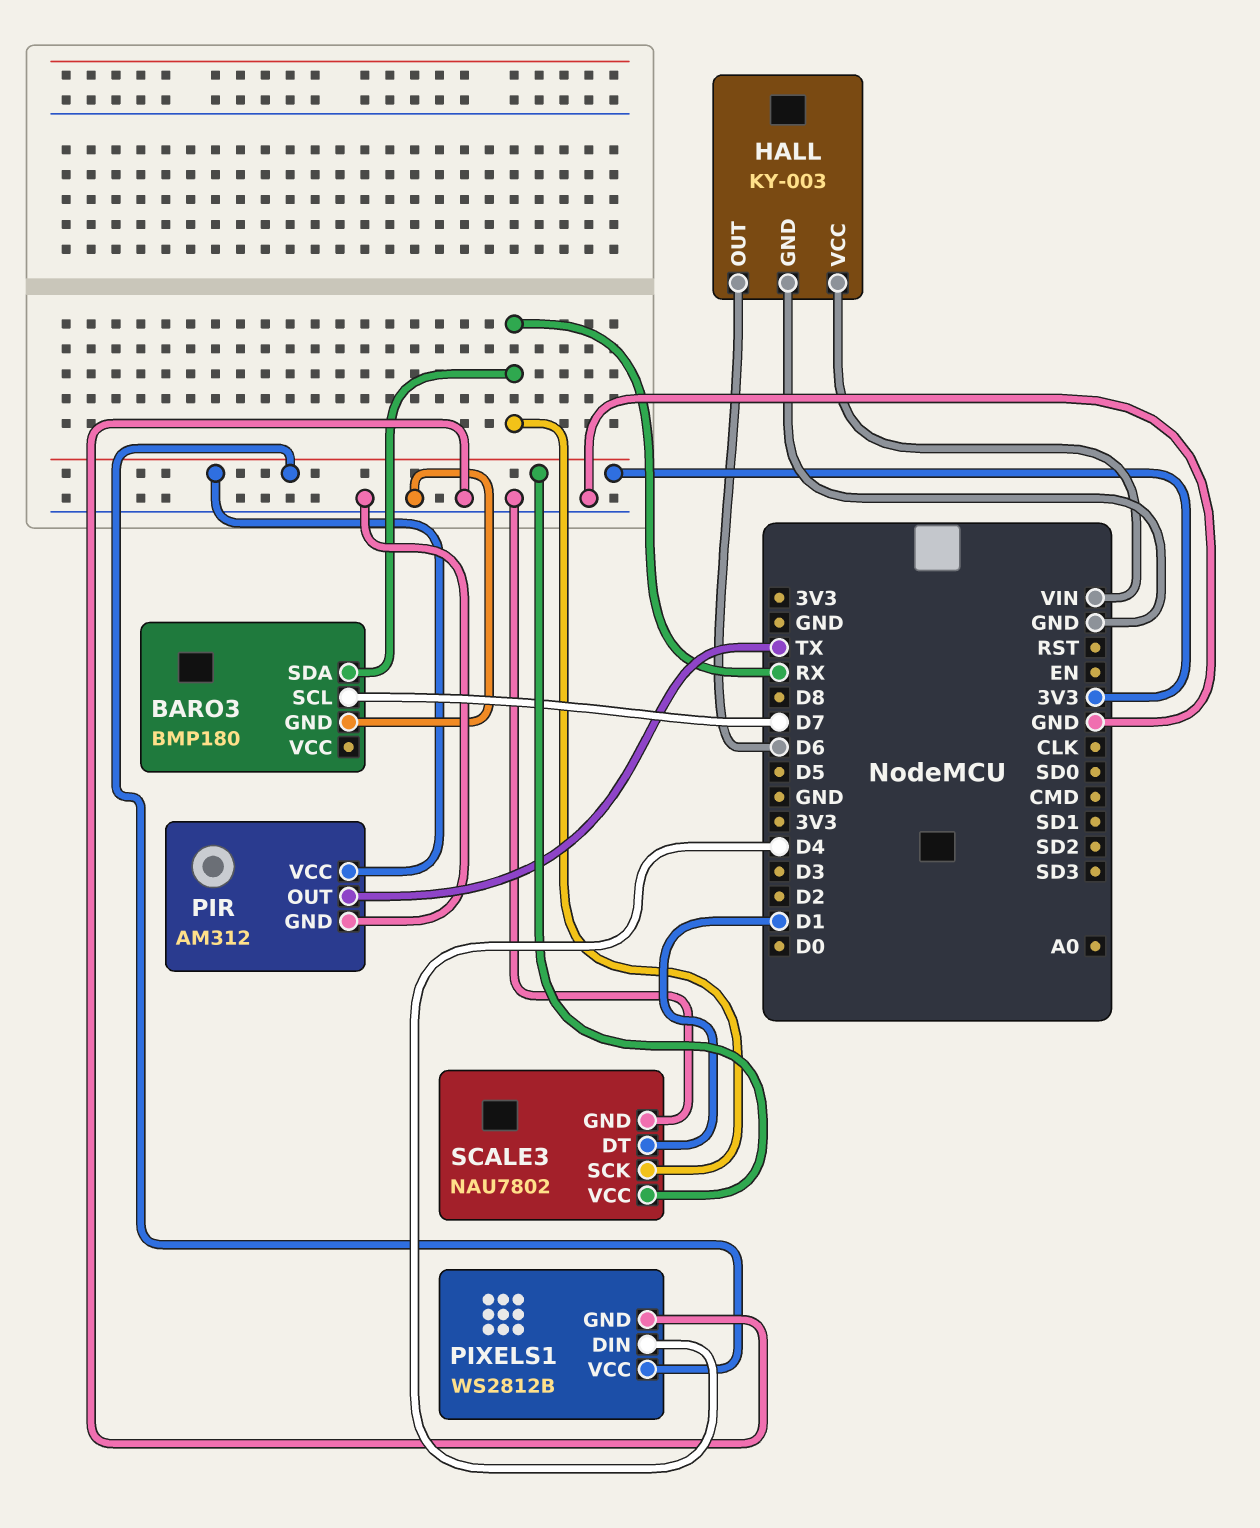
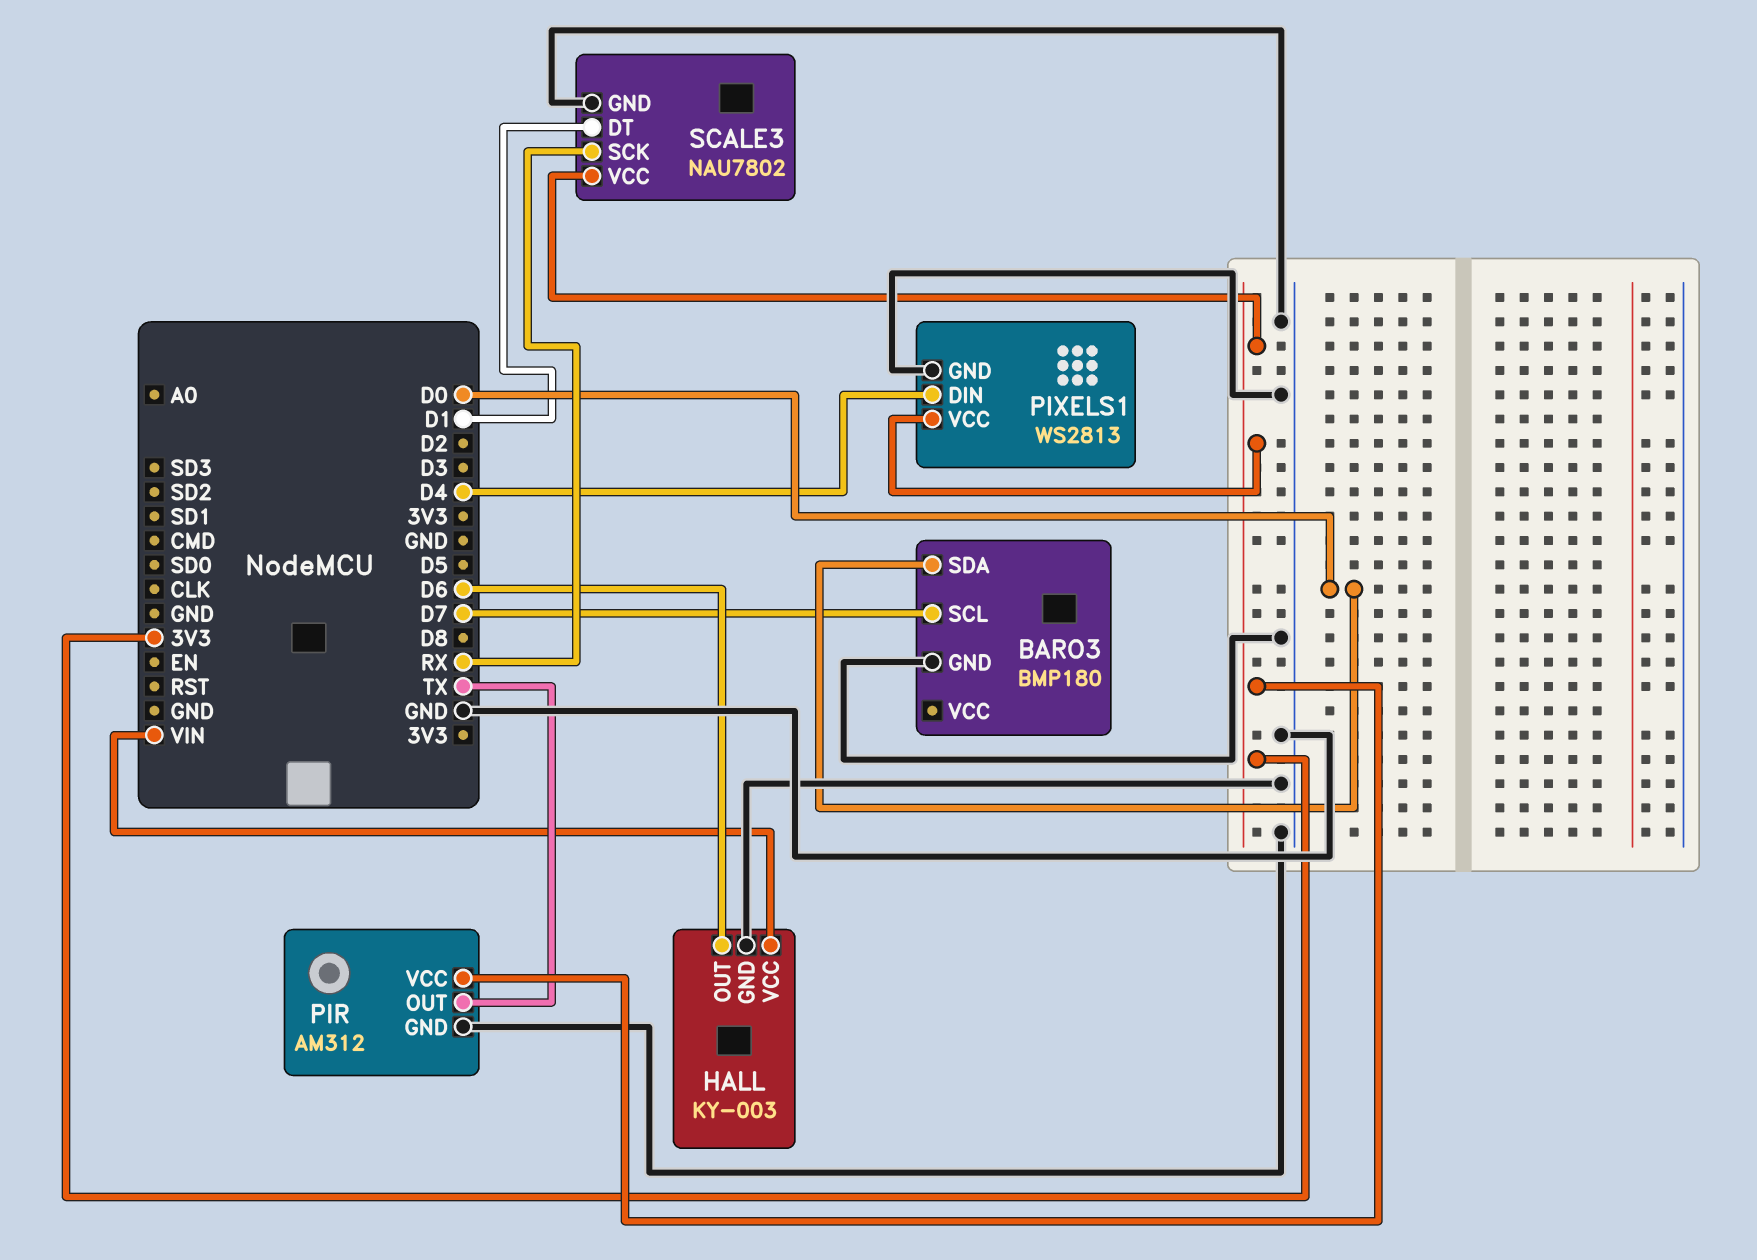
BARO3 pin SDA: RX -> D0
PIXELS1: WS2812B -> WS2813

